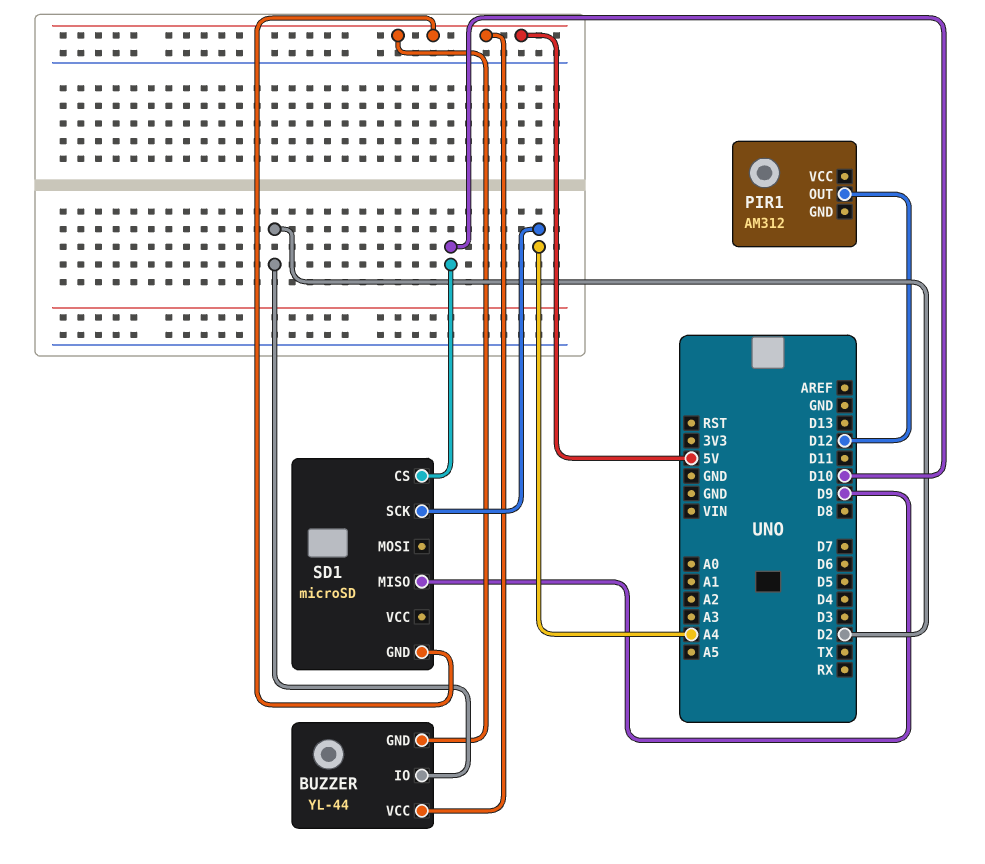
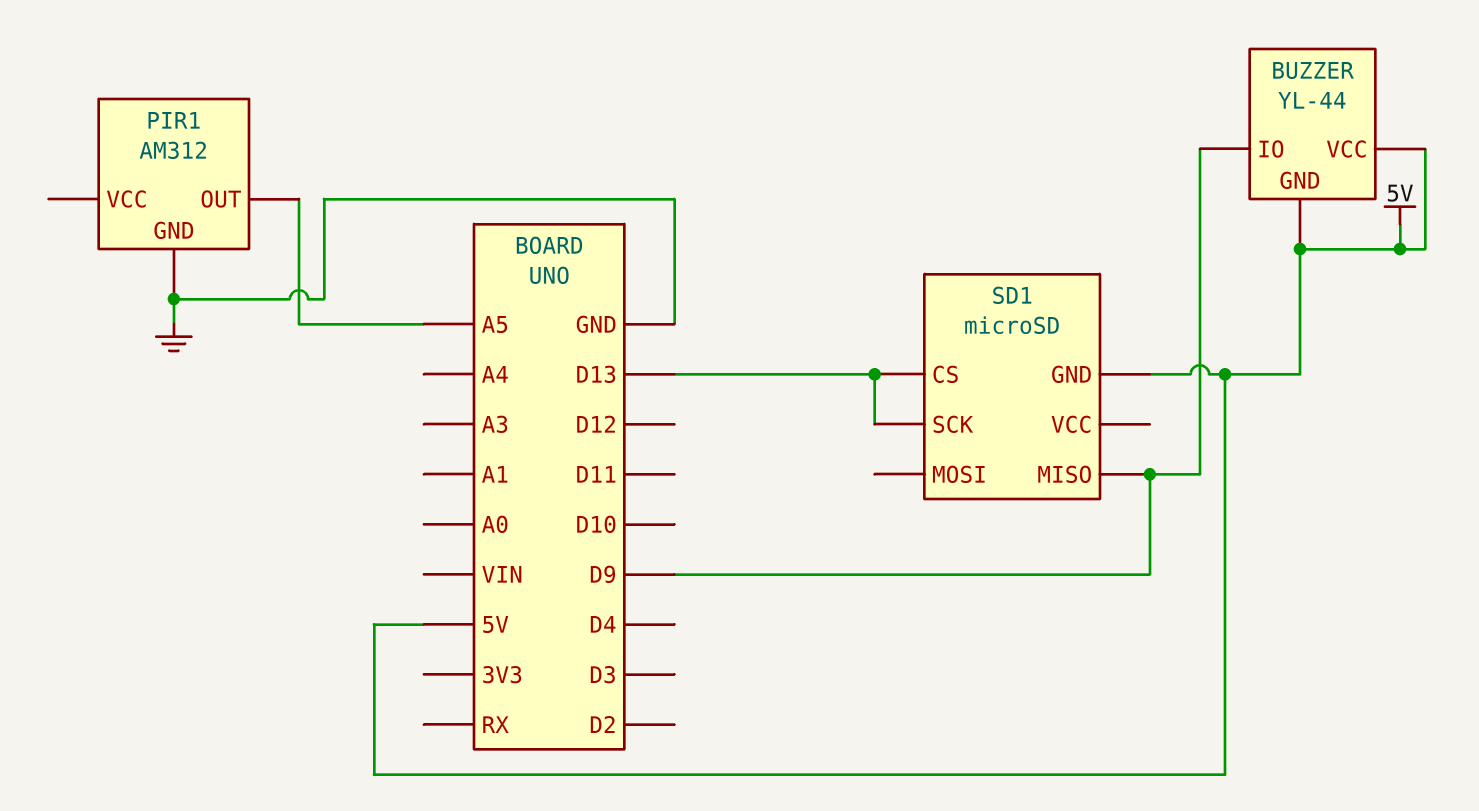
BUZZER pin IO: D2 -> D9
PIR1 pin GND: none -> GND
PIR1 pin OUT: D12 -> A5
SD1 pin CS: D10 -> D13
SD1 pin SCK: A4 -> D13

